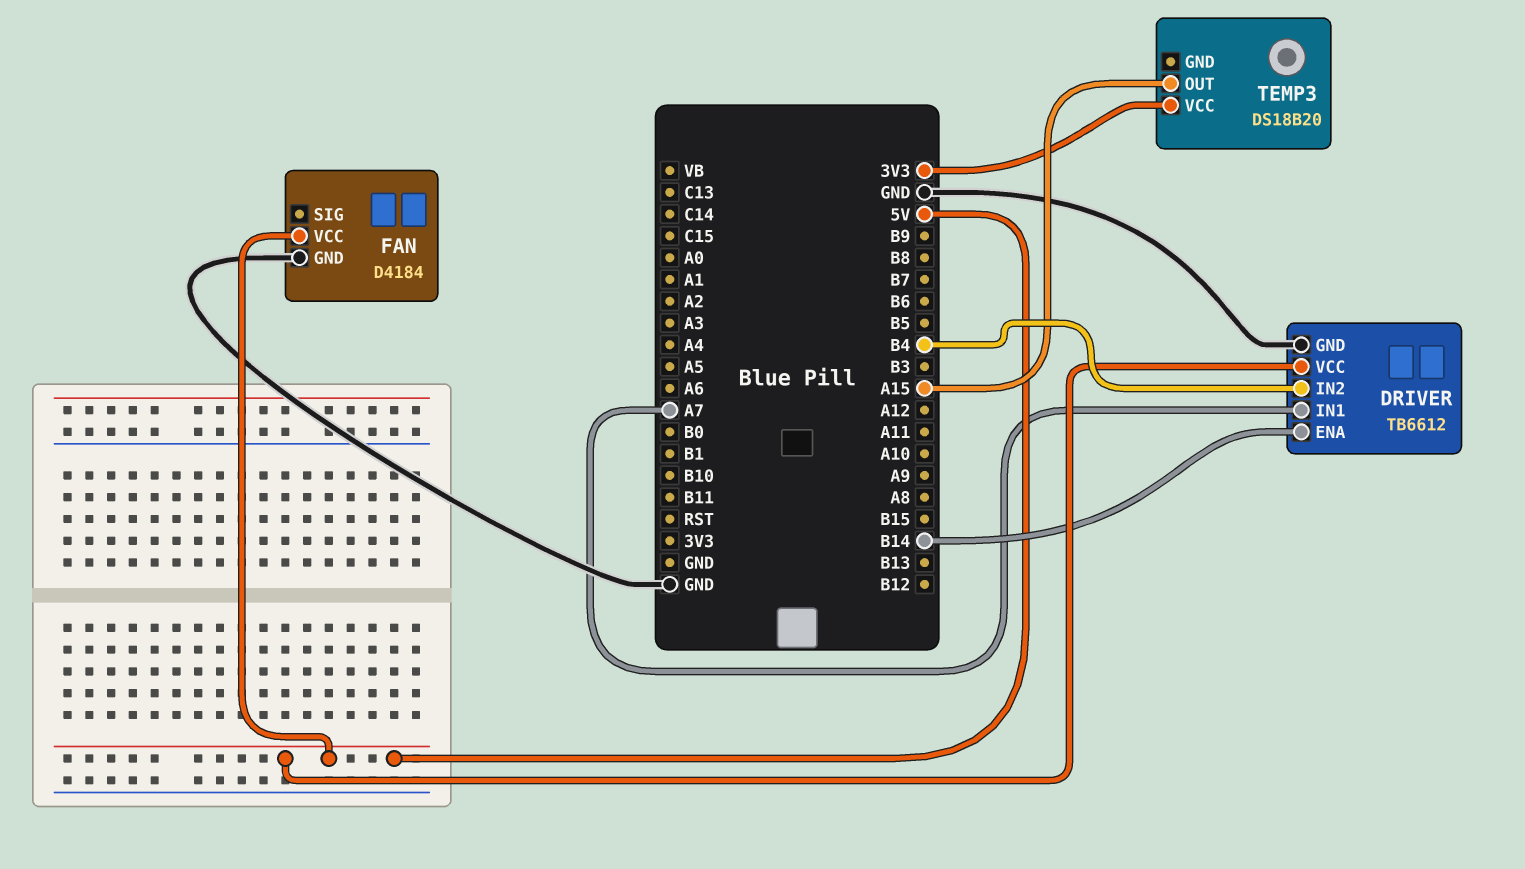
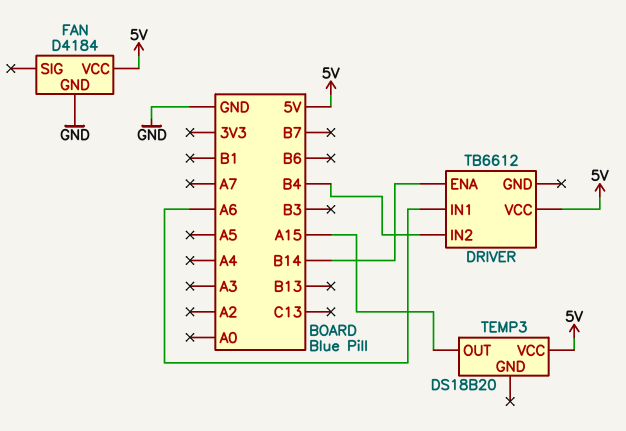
DRIVER pin GND: GND -> none
DRIVER pin IN1: A7 -> A6
TEMP3 pin VCC: 3V3 -> 5V

